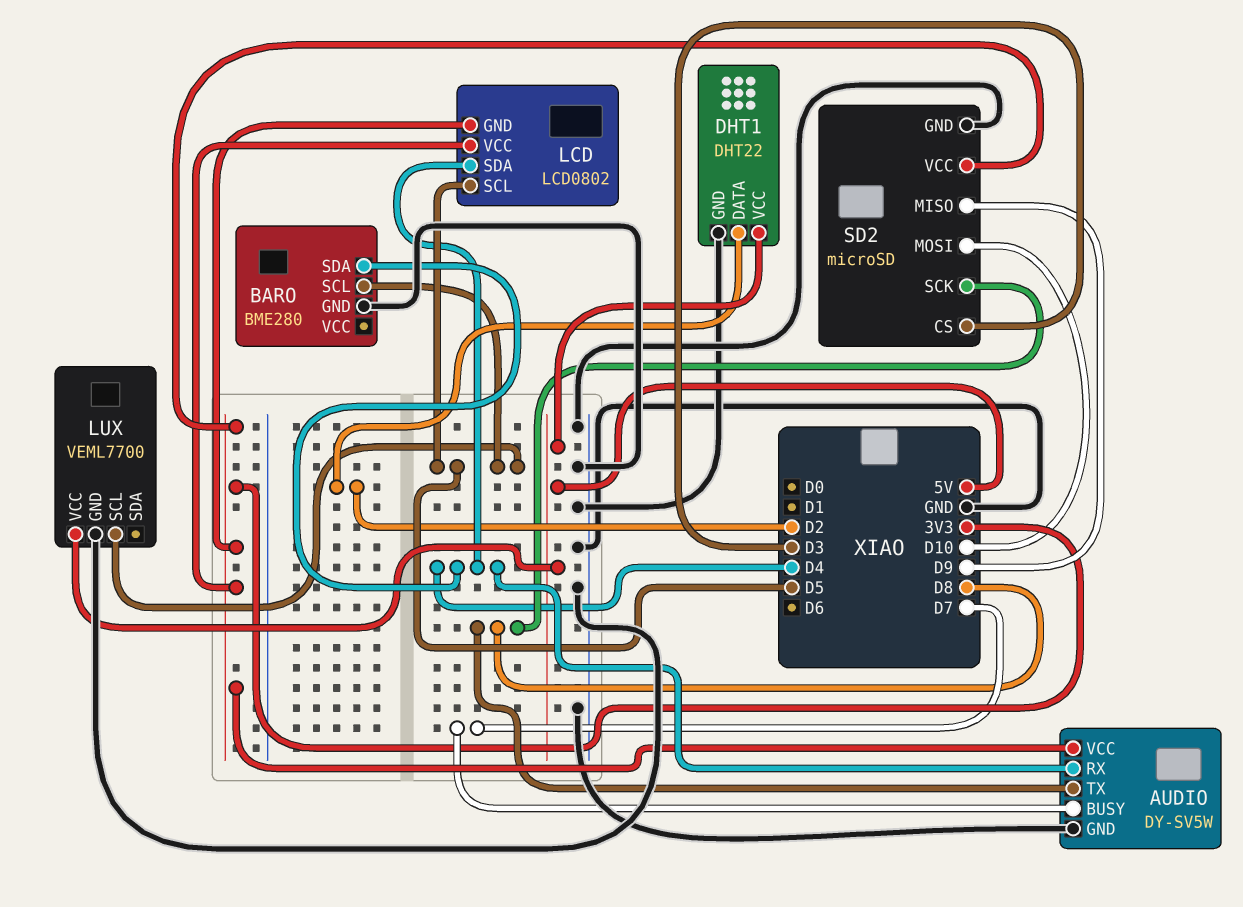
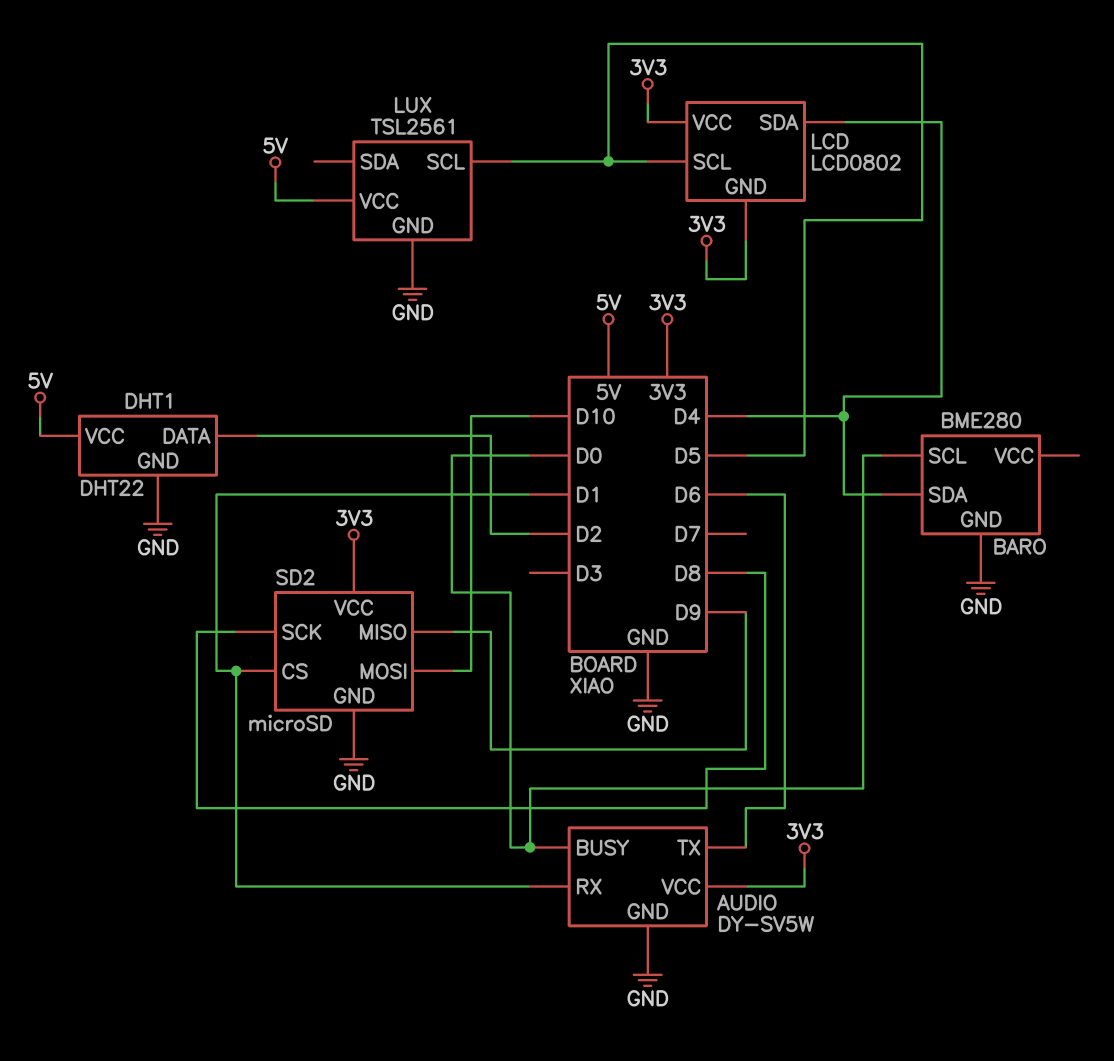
AUDIO pin BUSY: D7 -> D0
AUDIO pin RX: D4 -> D1
AUDIO pin TX: D8 -> D6
BARO pin SCL: D5 -> D0
LUX: VEML7700 -> TSL2561
SD2 pin CS: D3 -> D1

